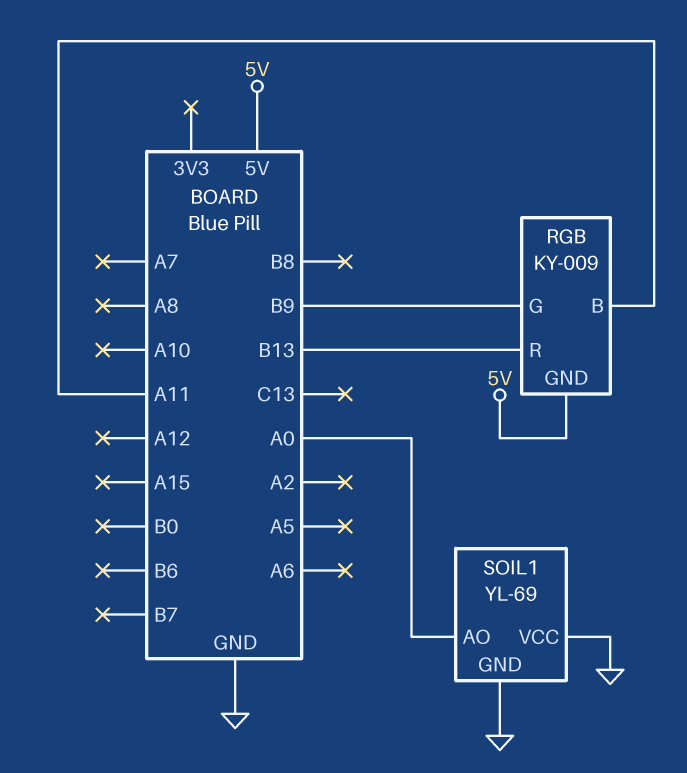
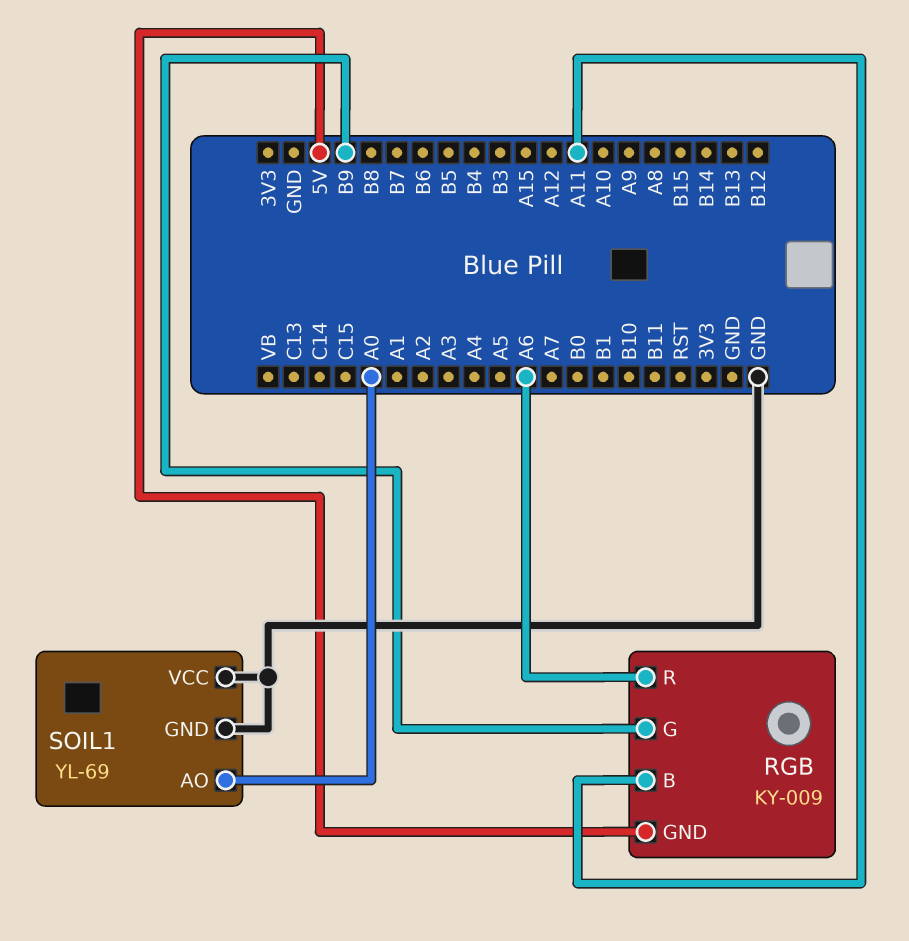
RGB pin R: B13 -> A6

